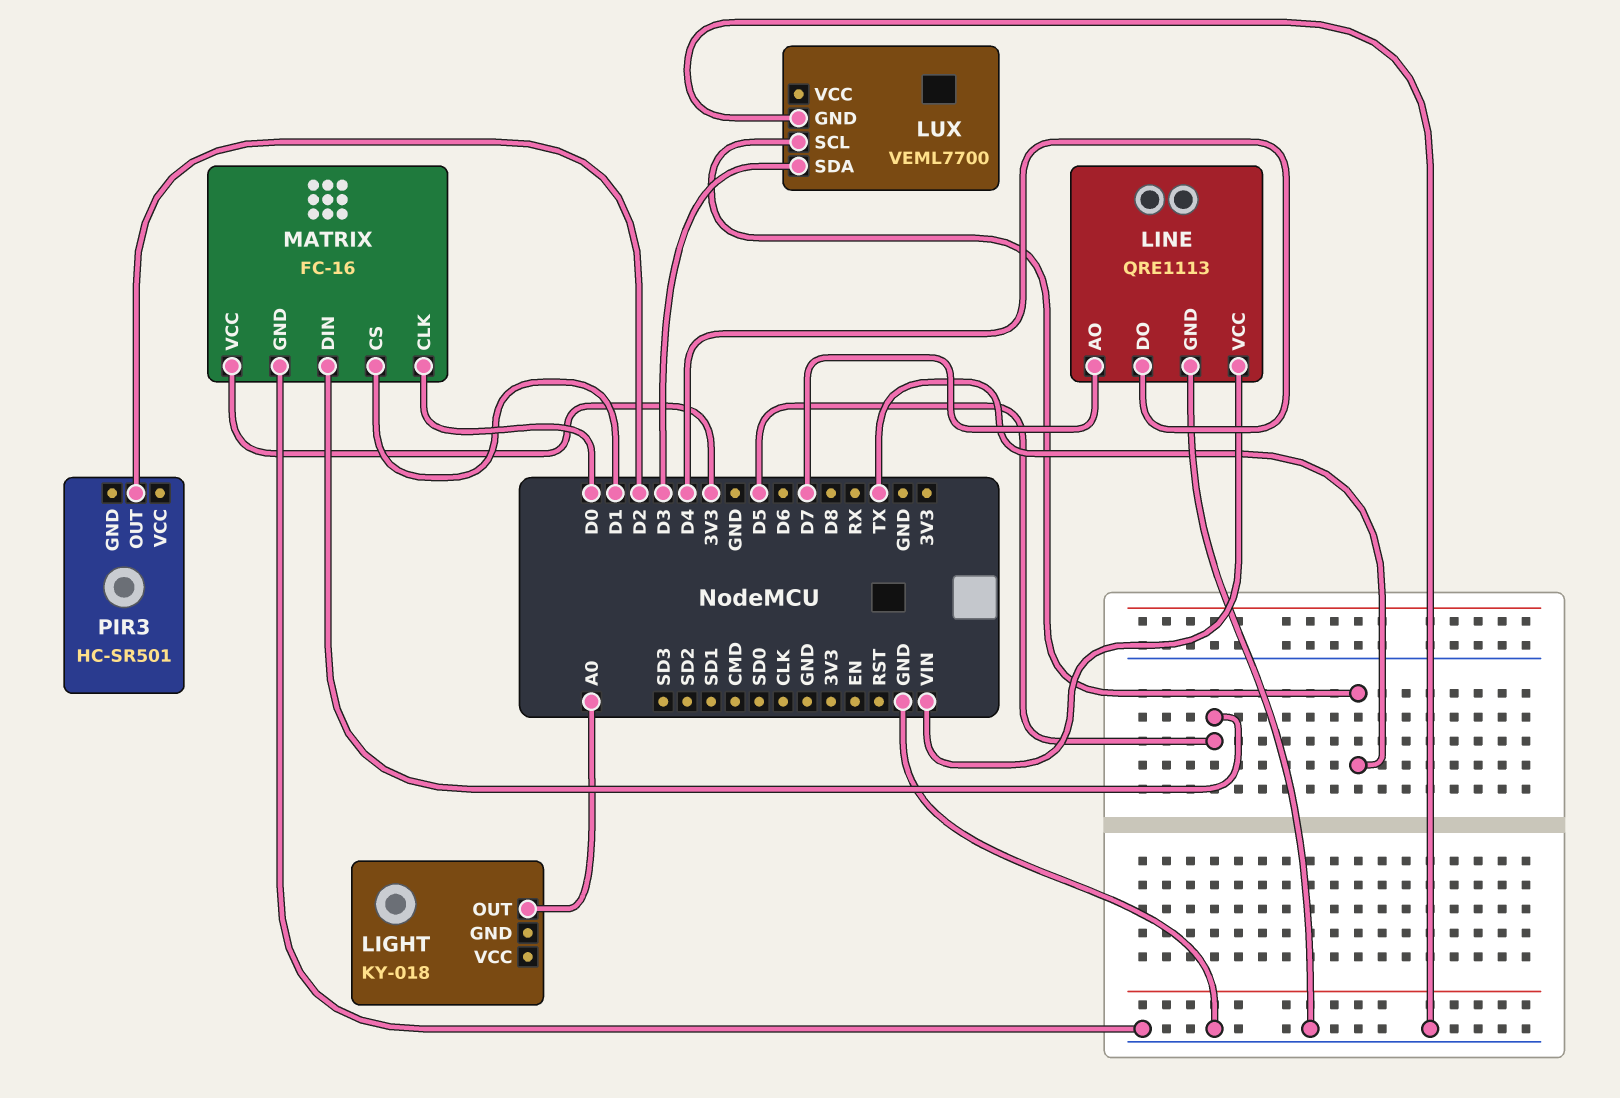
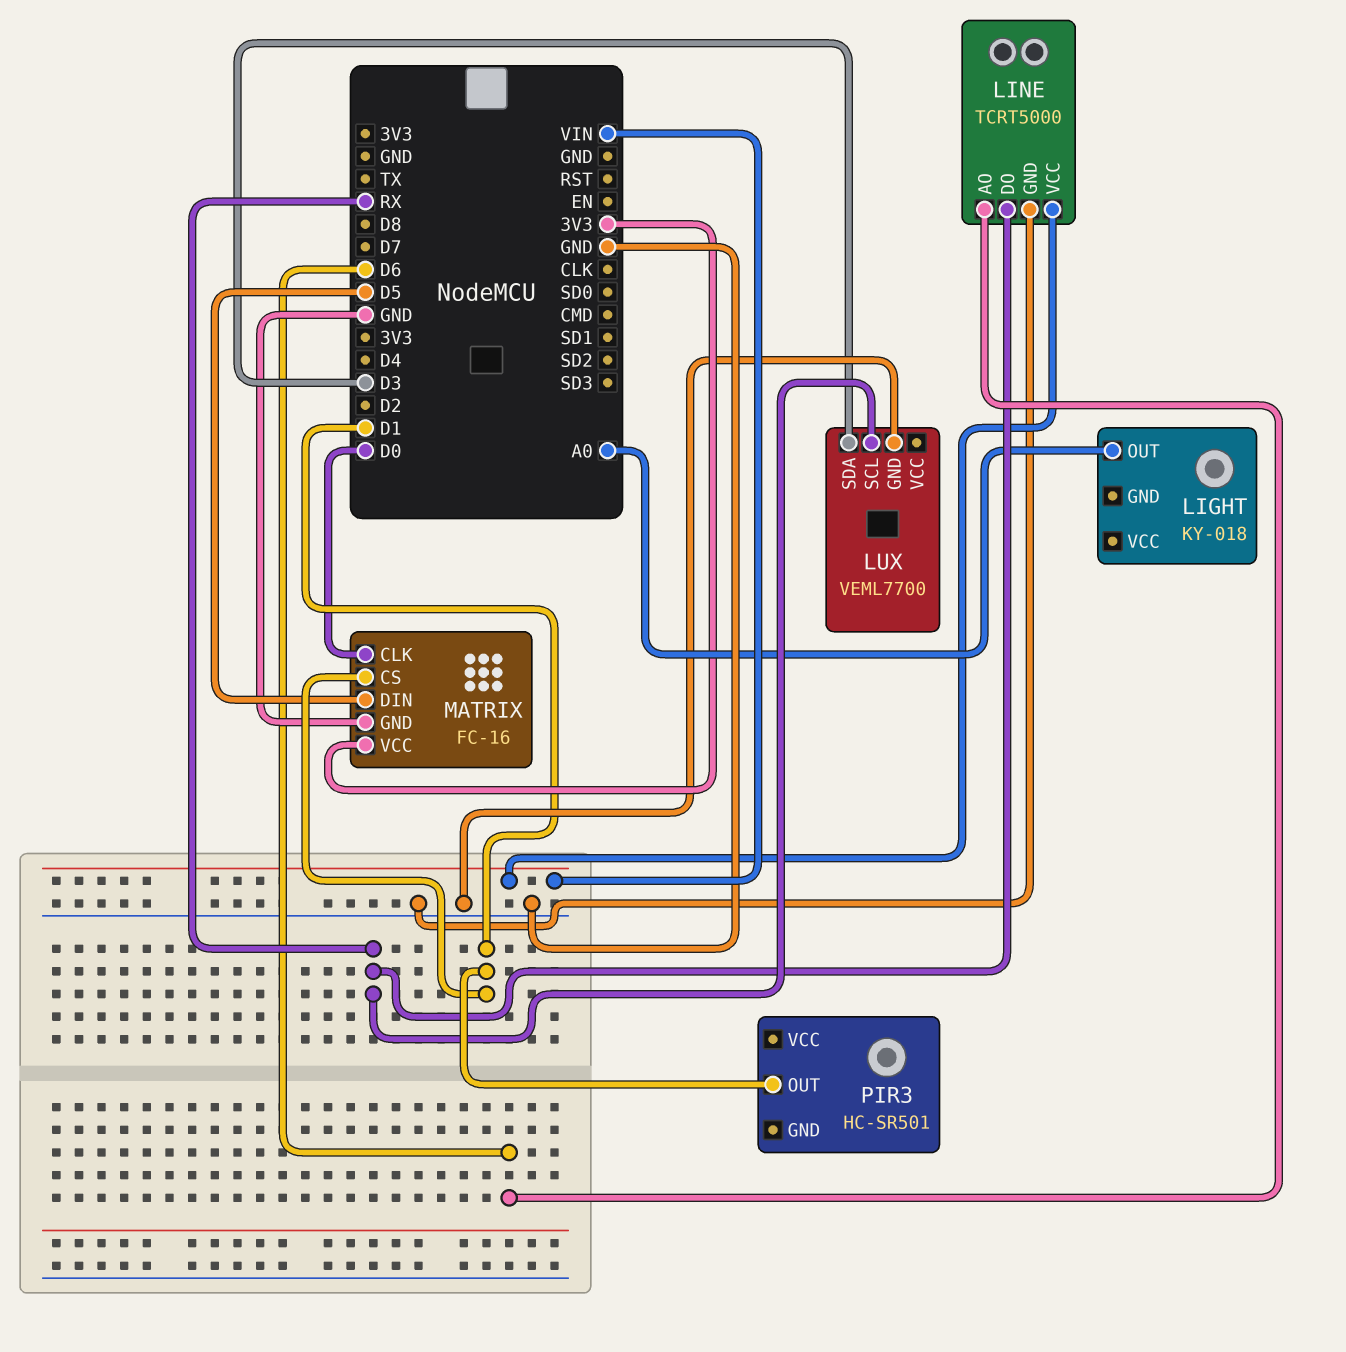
LINE: QRE1113 -> TCRT5000
LINE pin AO: D7 -> D6
LINE pin DO: D4 -> RX
LUX pin SCL: TX -> RX
PIR3 pin OUT: D2 -> D1

